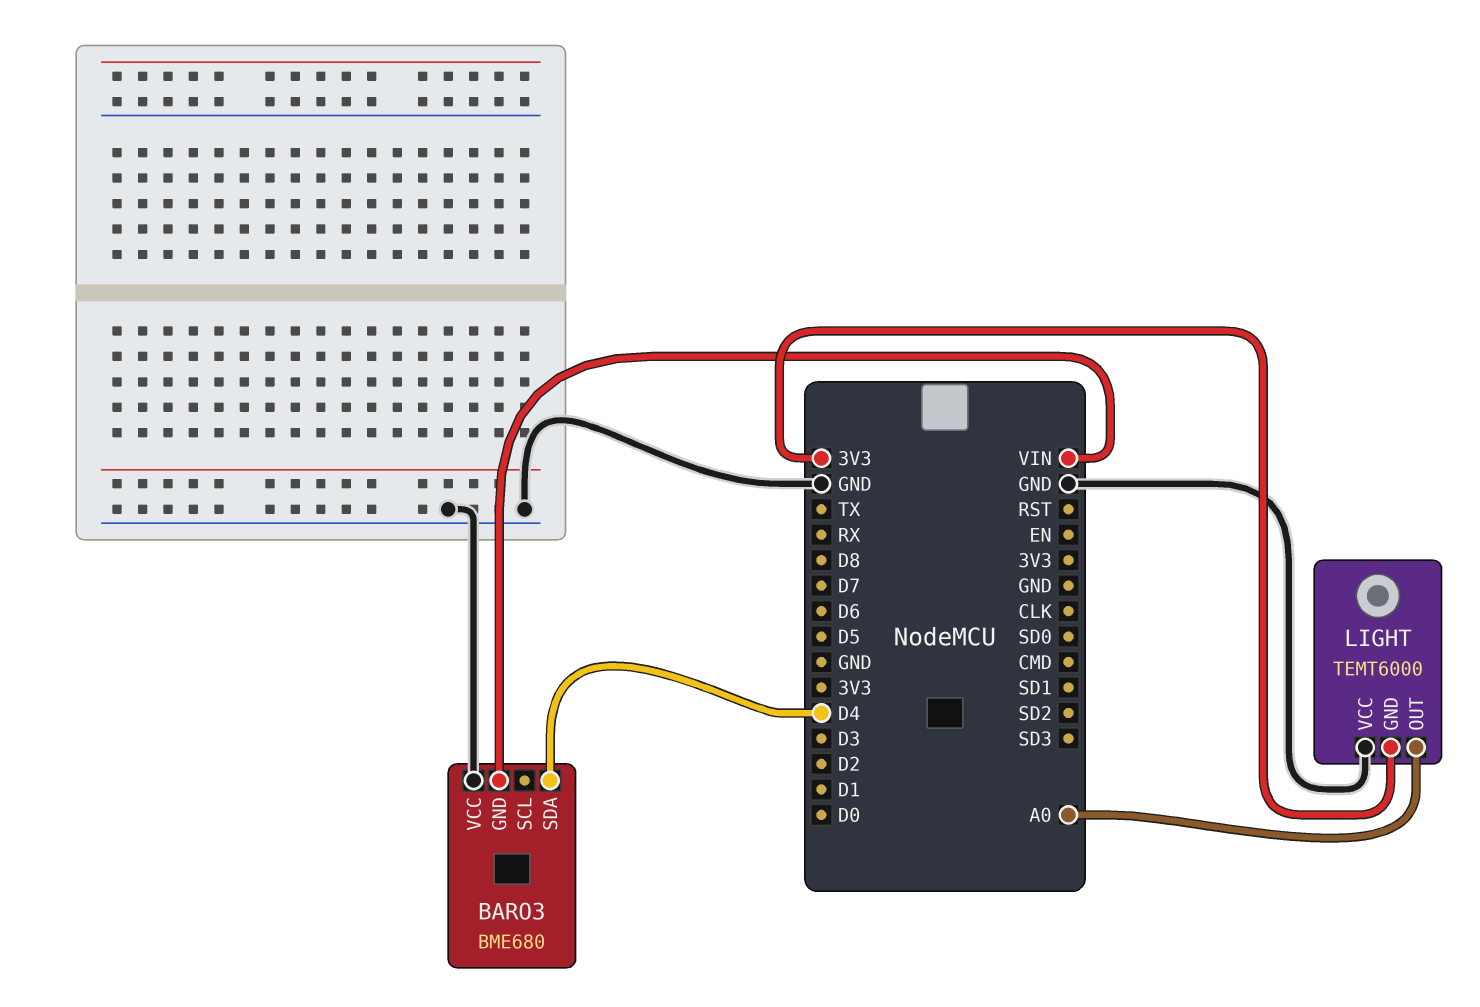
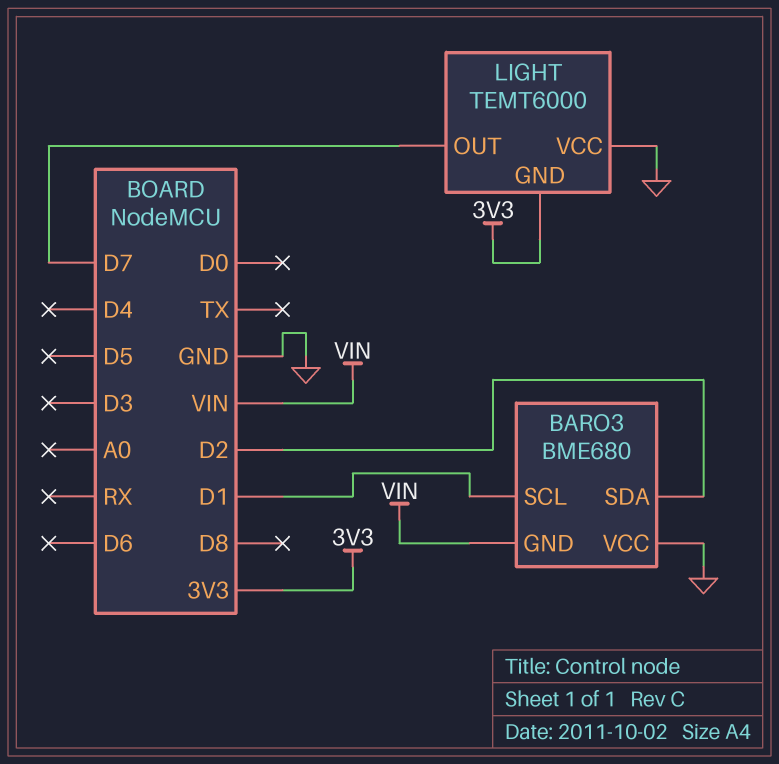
BARO3 pin SCL: none -> D1
BARO3 pin SDA: D4 -> D2
LIGHT pin OUT: A0 -> D7

